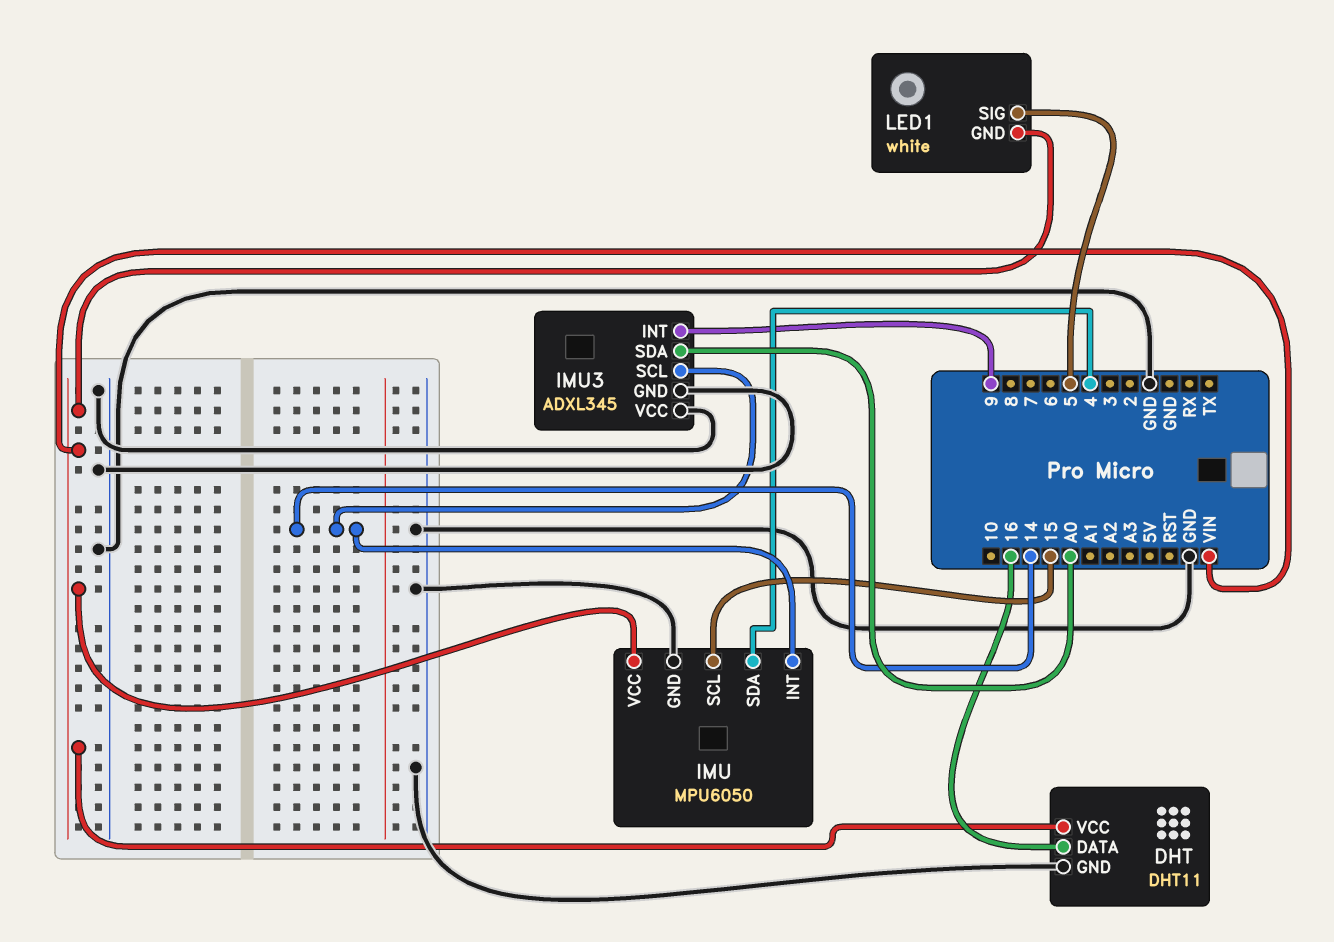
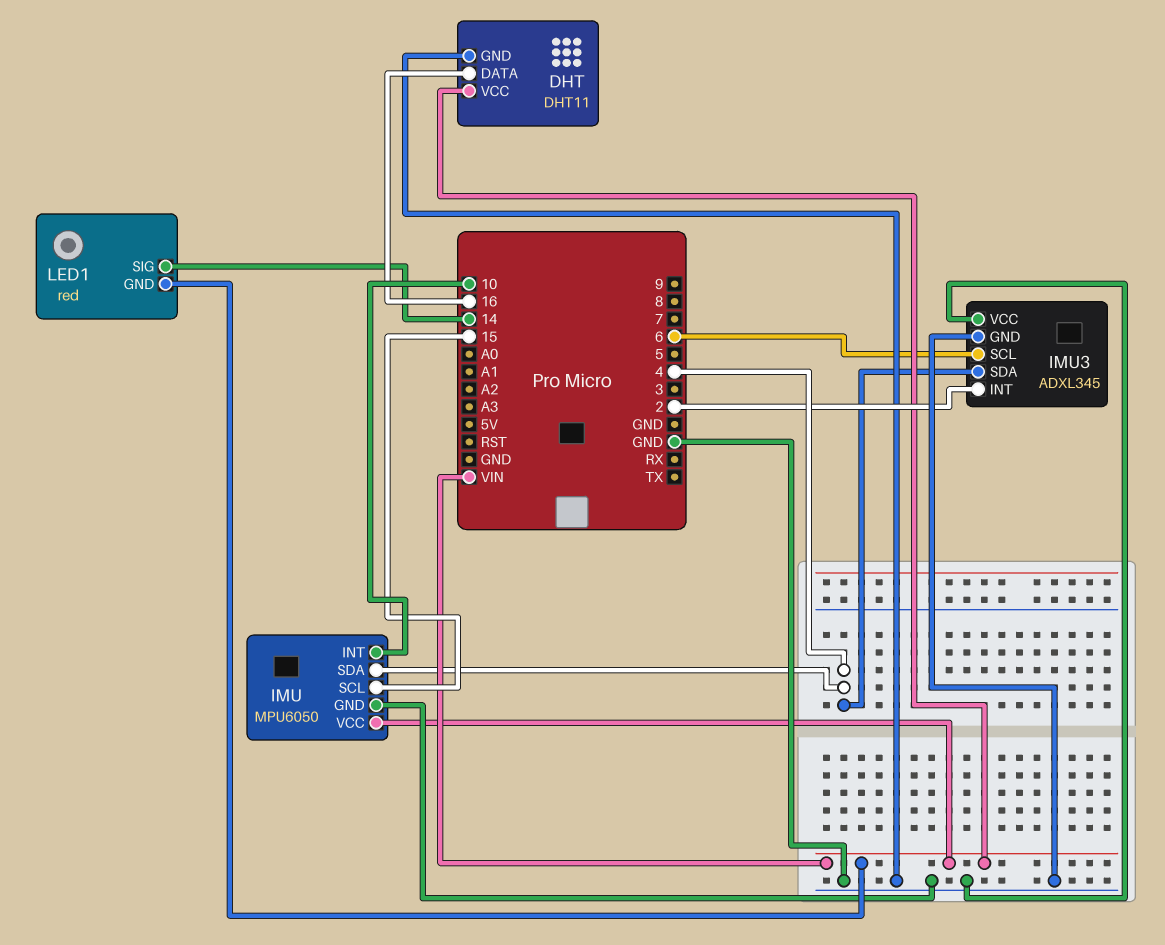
IMU pin INT: 14 -> 10
IMU3 pin INT: 9 -> 2
IMU3 pin SCL: 14 -> 6
IMU3 pin SDA: A0 -> 4
LED1: white -> red
LED1 pin SIG: 5 -> 14

